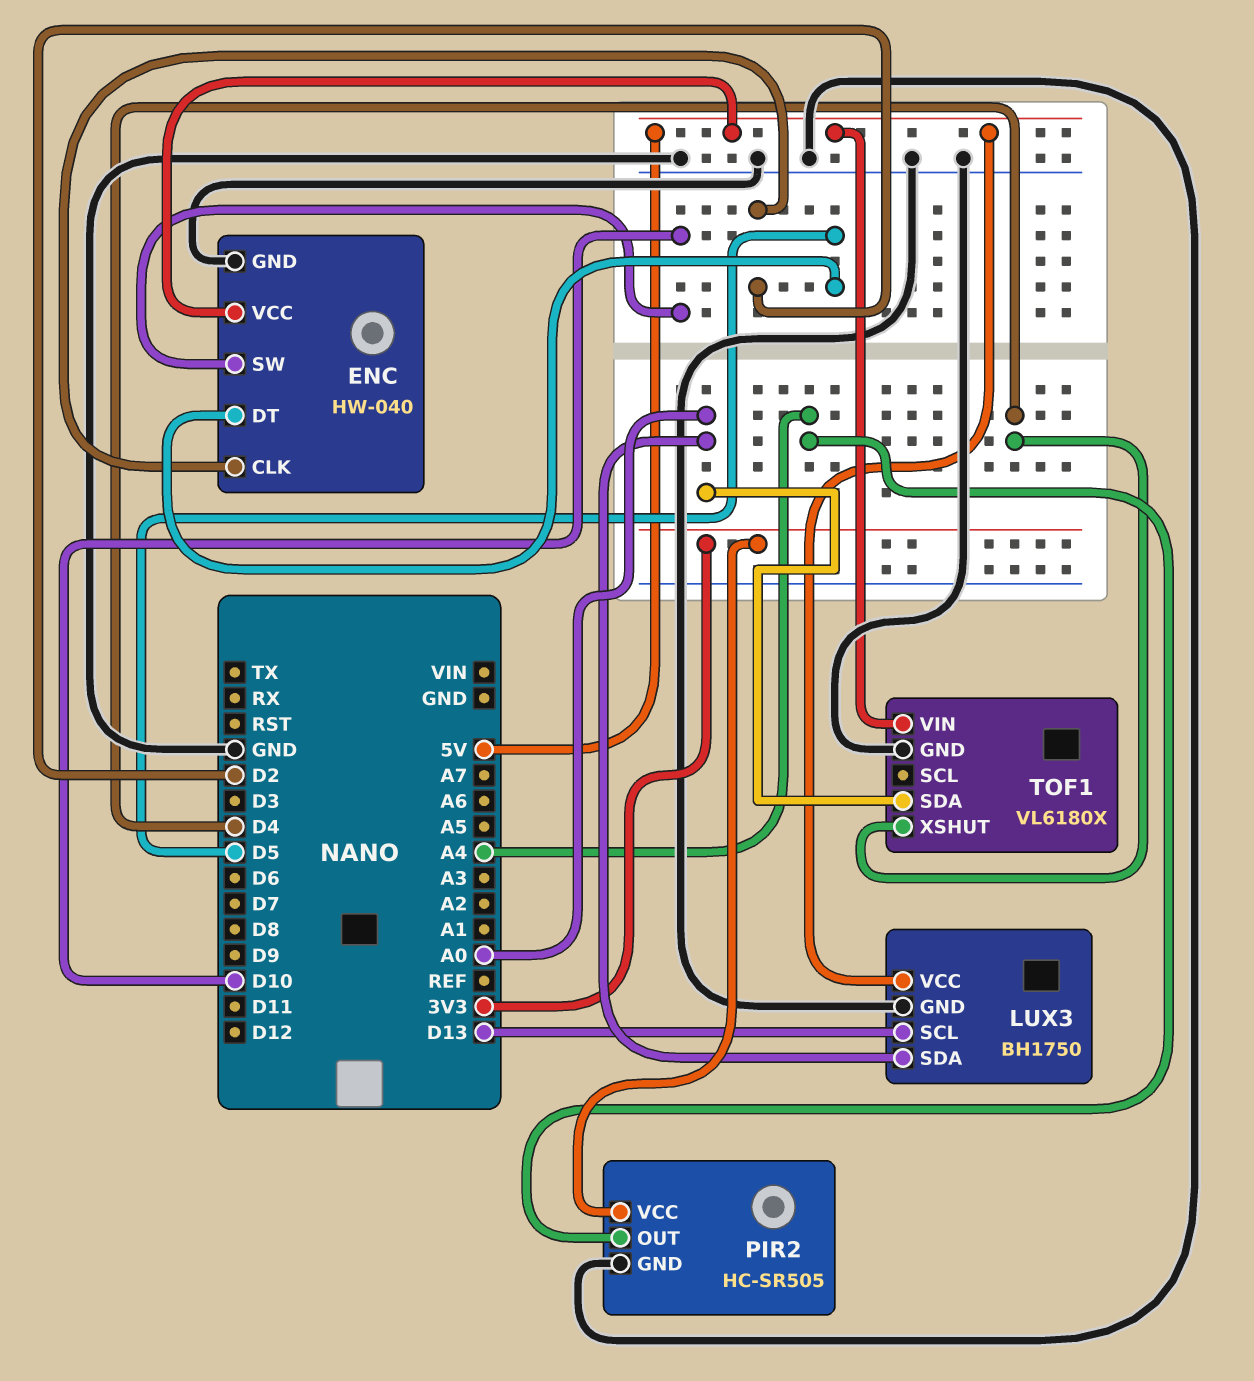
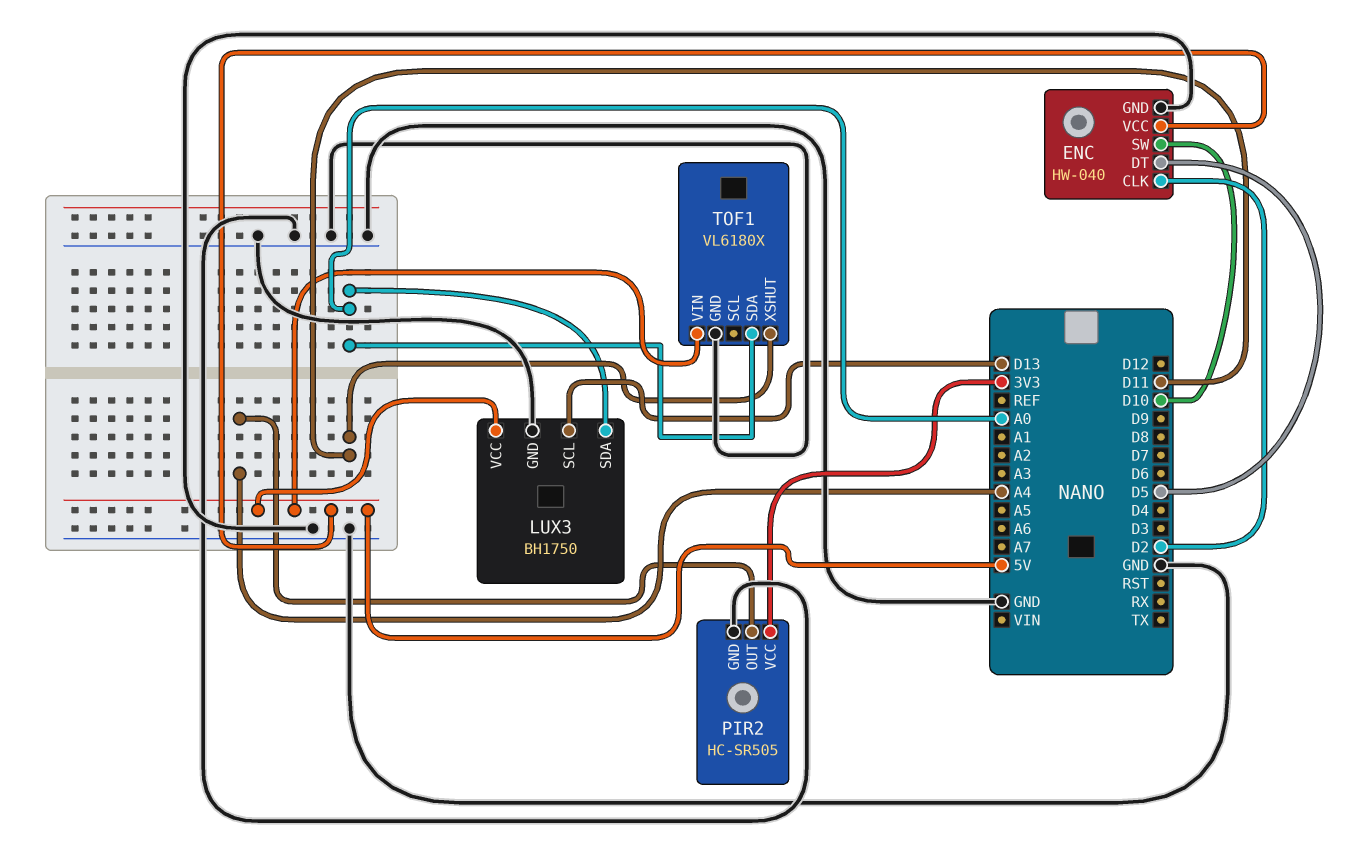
TOF1 pin XSHUT: D4 -> D11

